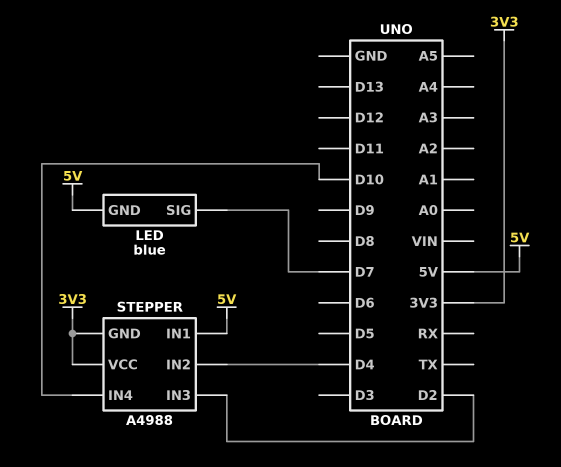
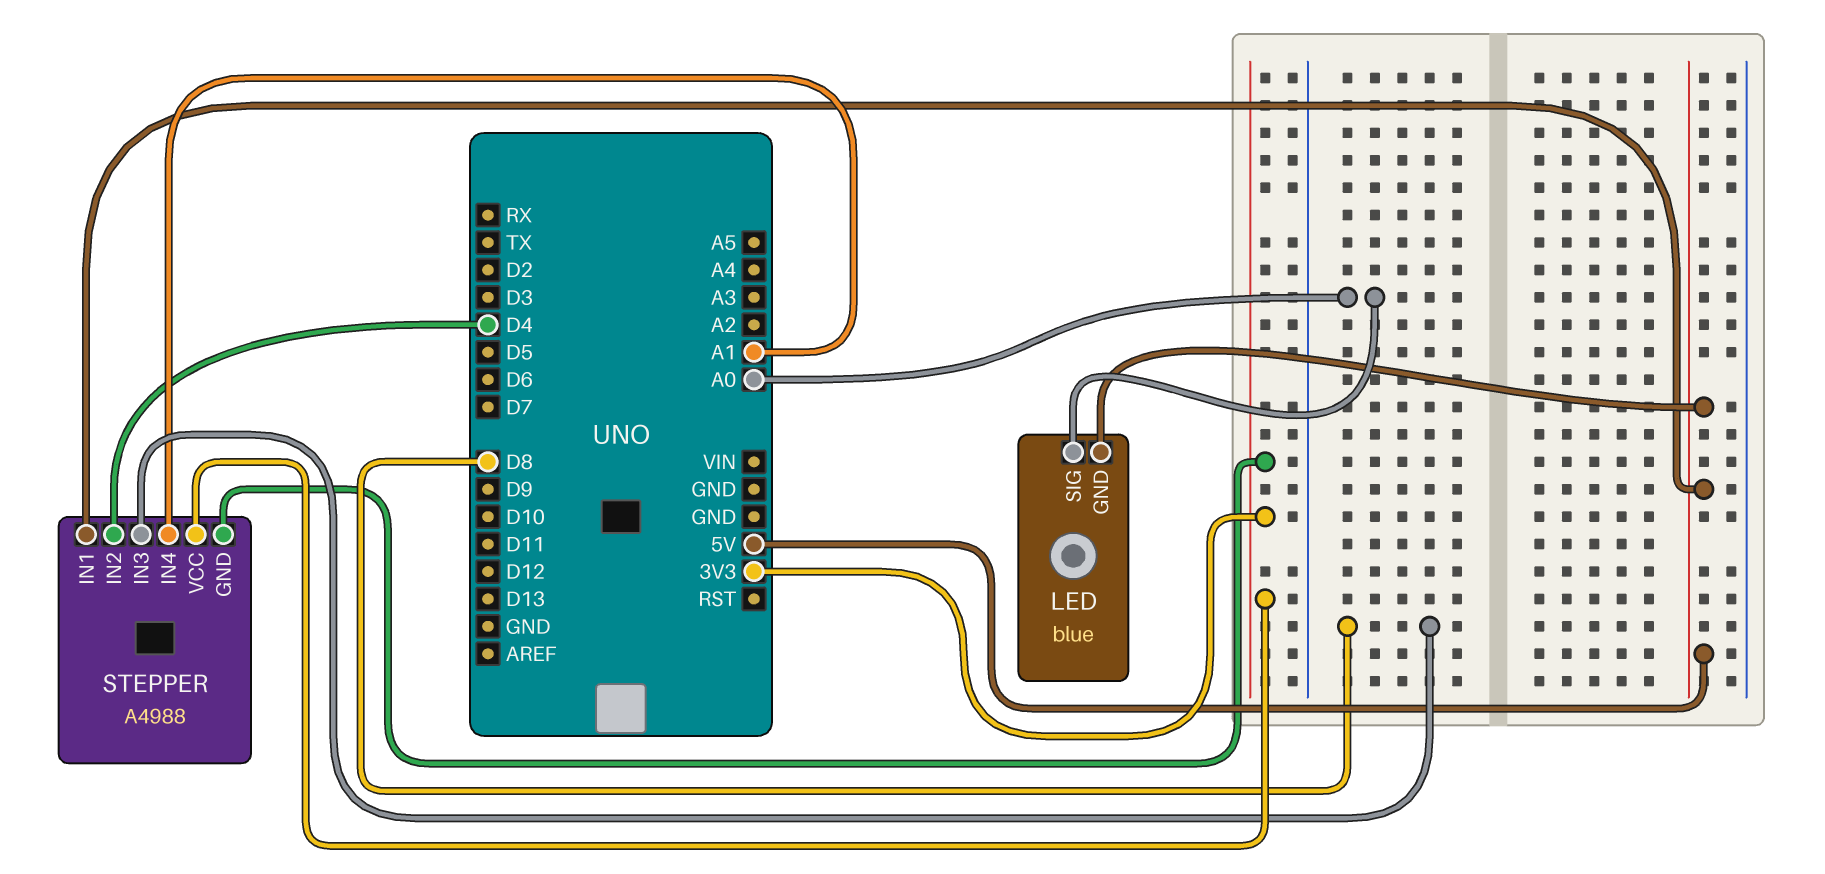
LED pin SIG: D7 -> A0
STEPPER pin IN3: D2 -> D8
STEPPER pin IN4: D10 -> A1

